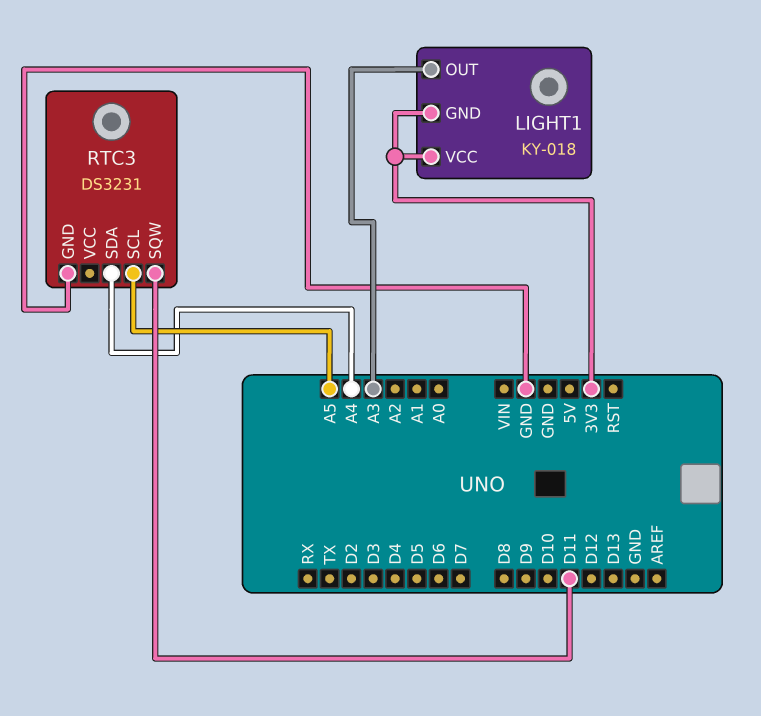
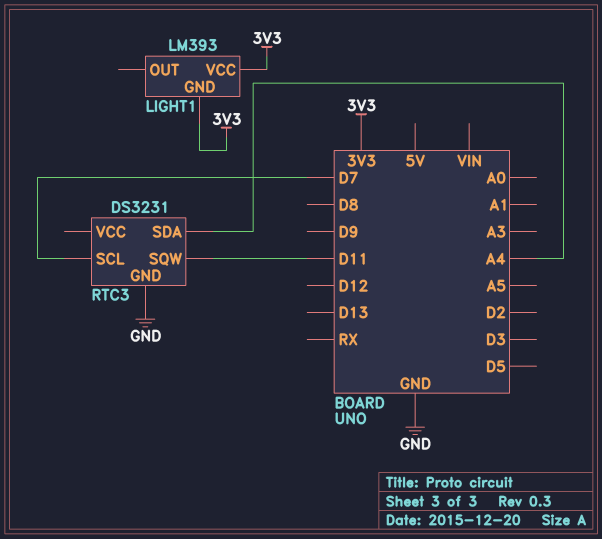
LIGHT1: KY-018 -> LM393
LIGHT1 pin OUT: A3 -> none
RTC3 pin SCL: A5 -> D7

